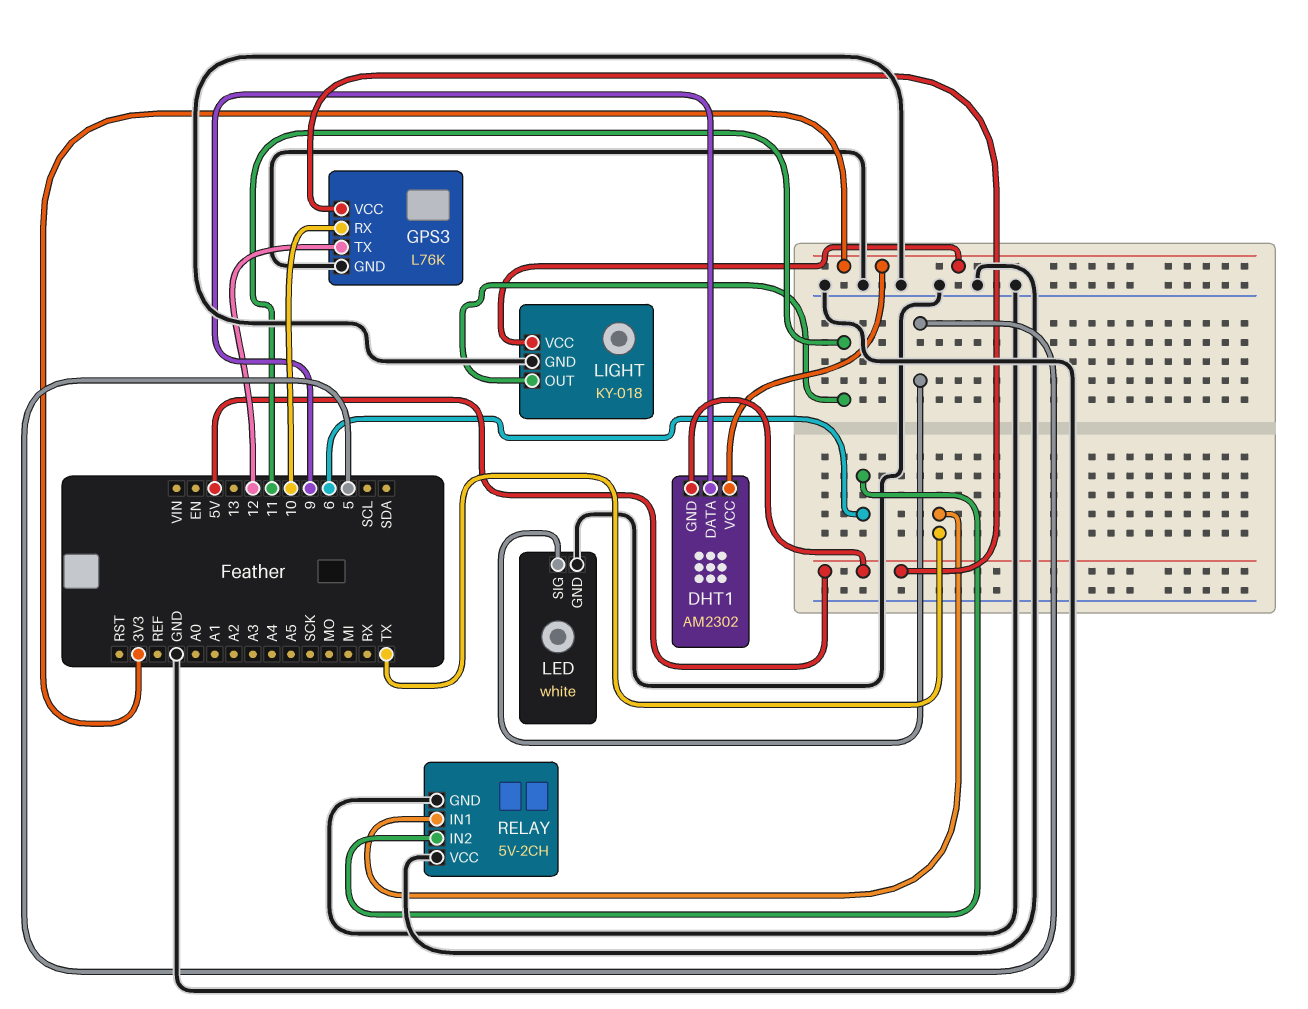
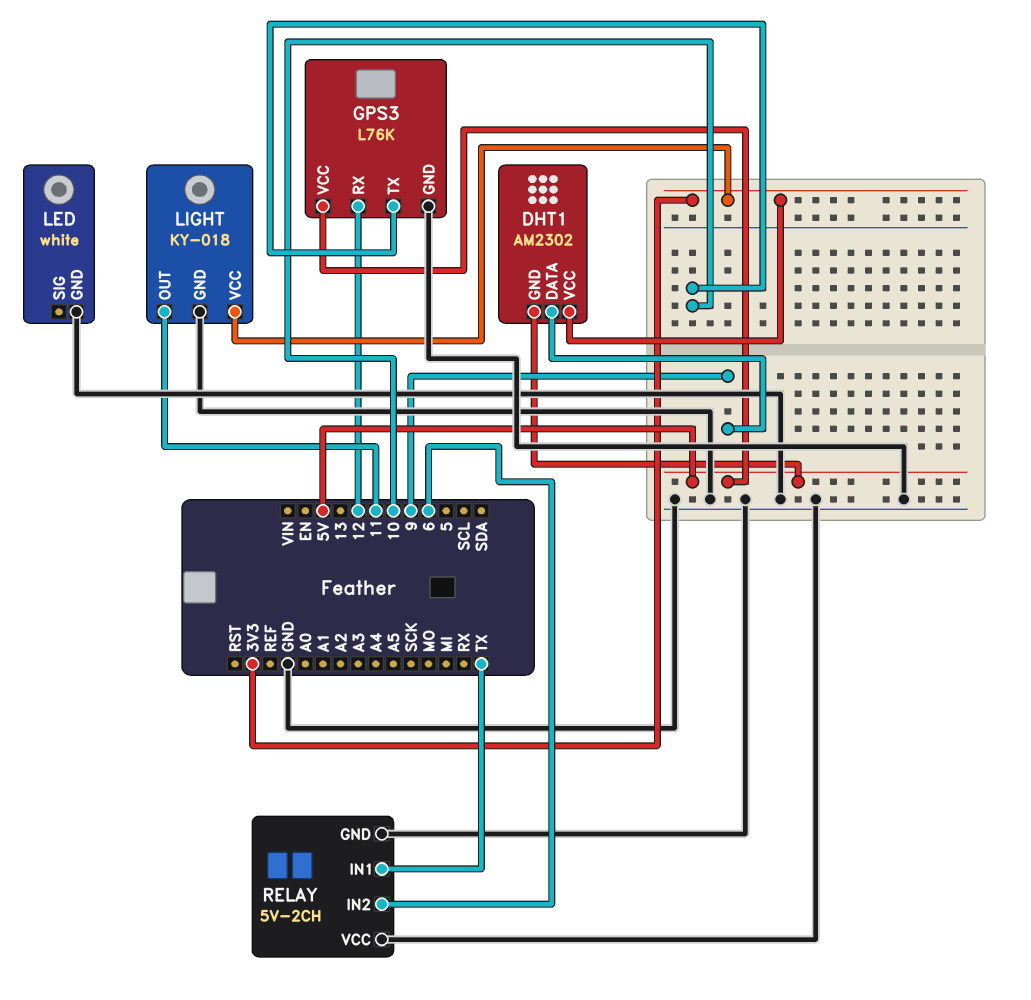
GPS3 pin RX: 10 -> 12
GPS3 pin TX: 12 -> 10
LED pin SIG: 5 -> none

